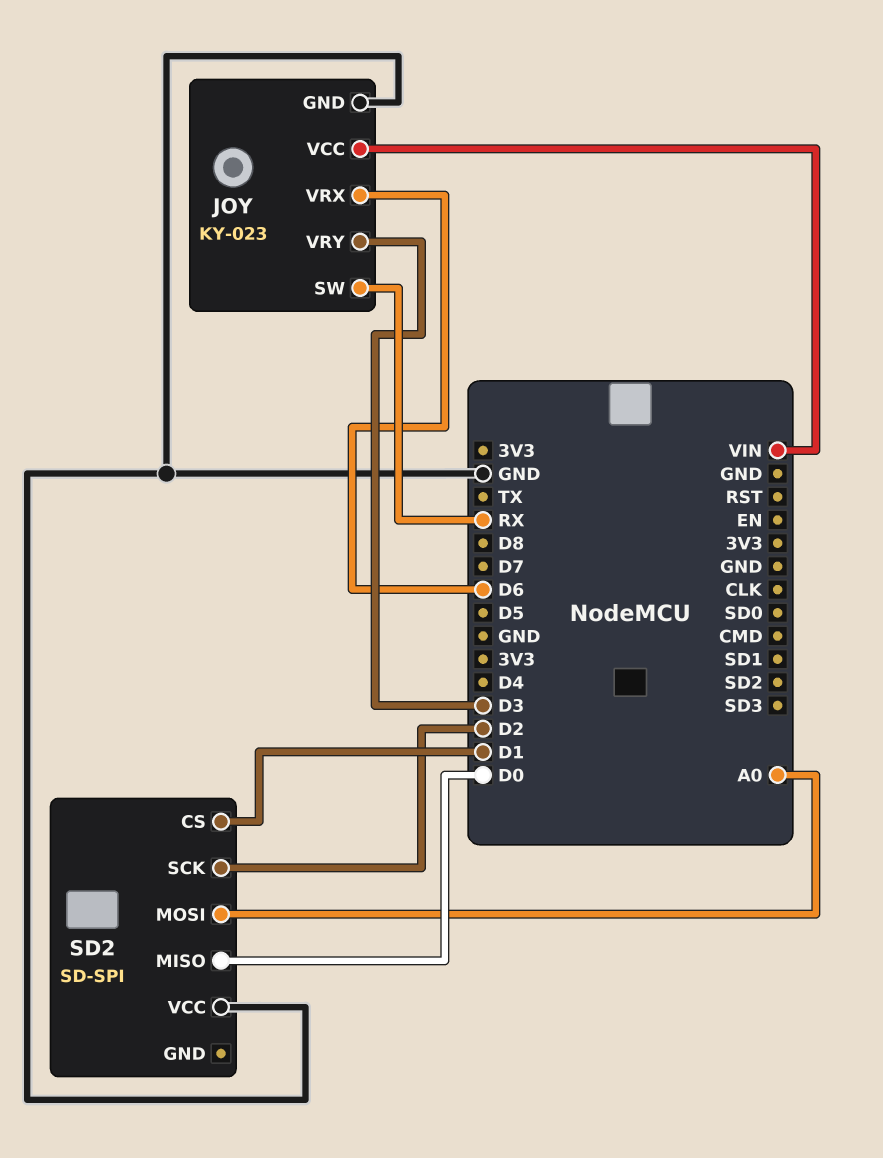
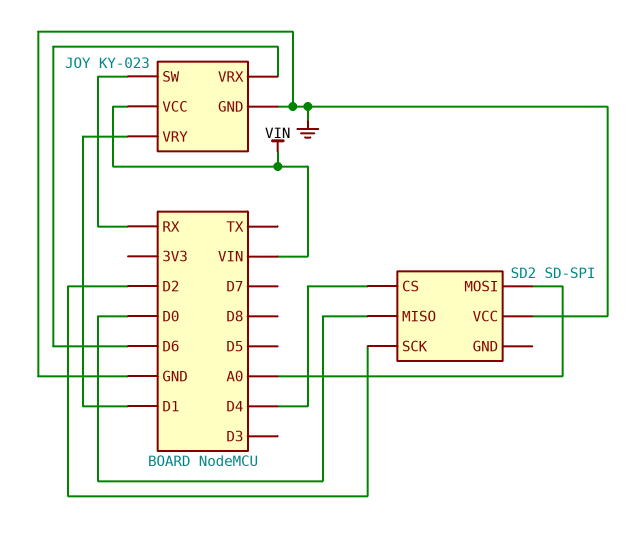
JOY pin VRY: D3 -> D1
SD2 pin CS: D1 -> D4

